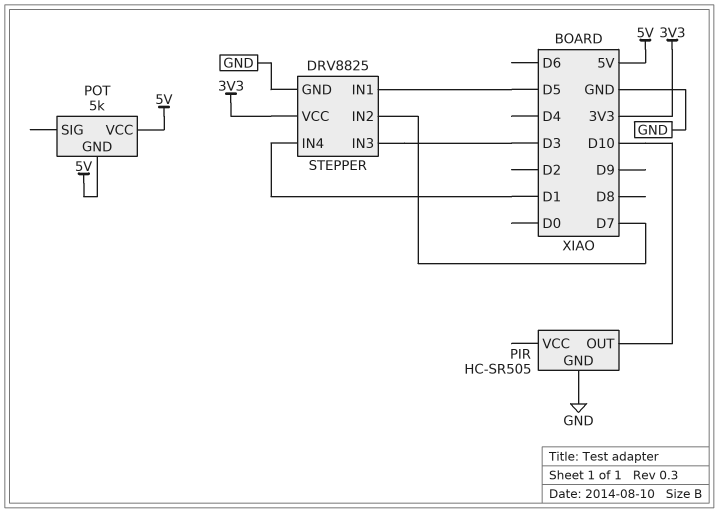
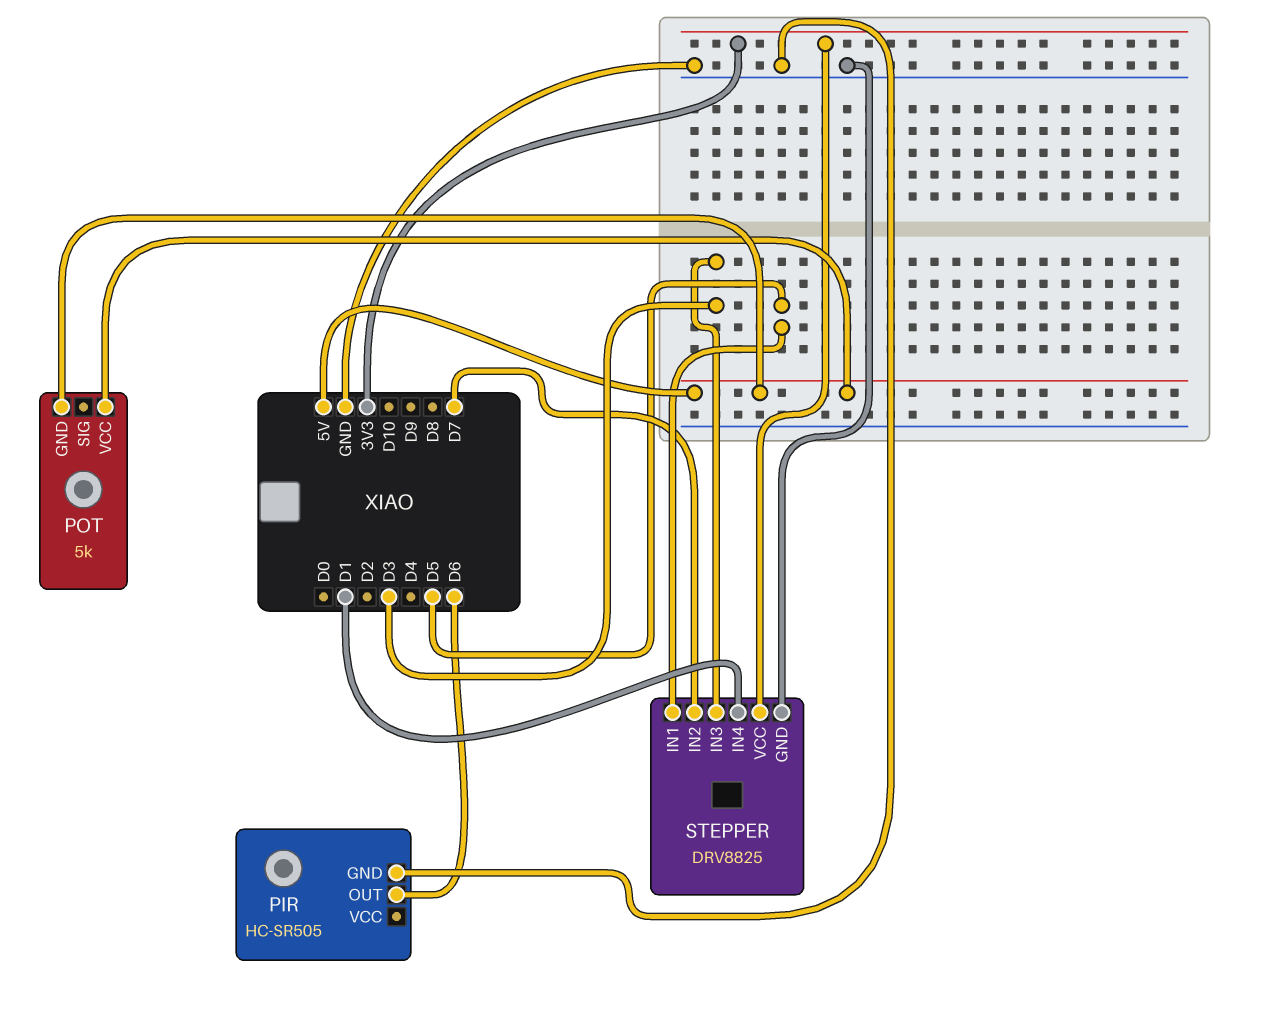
PIR pin OUT: D10 -> D6

